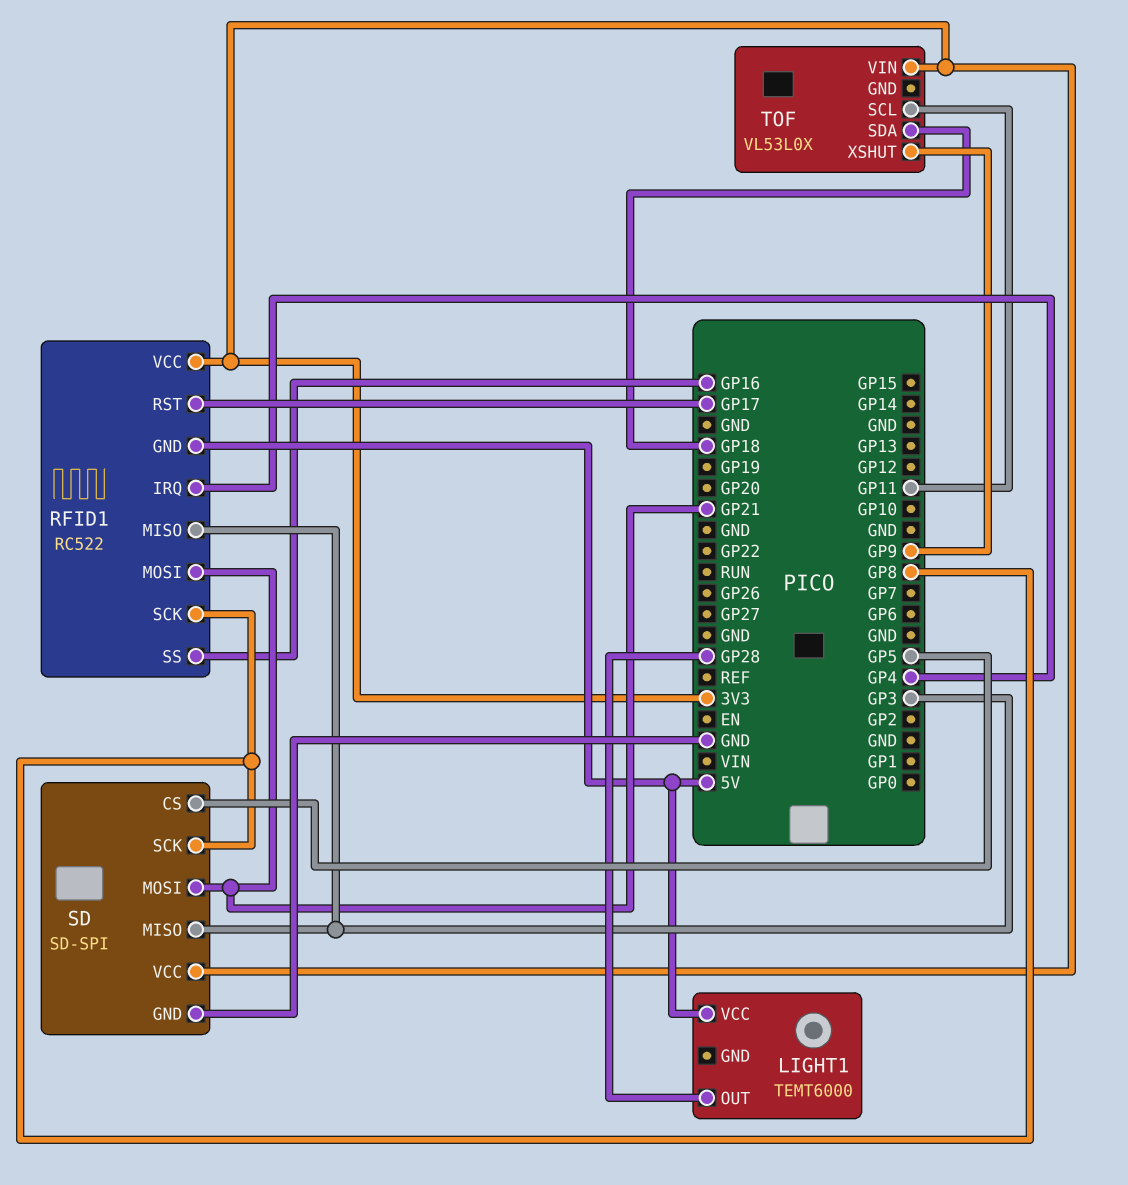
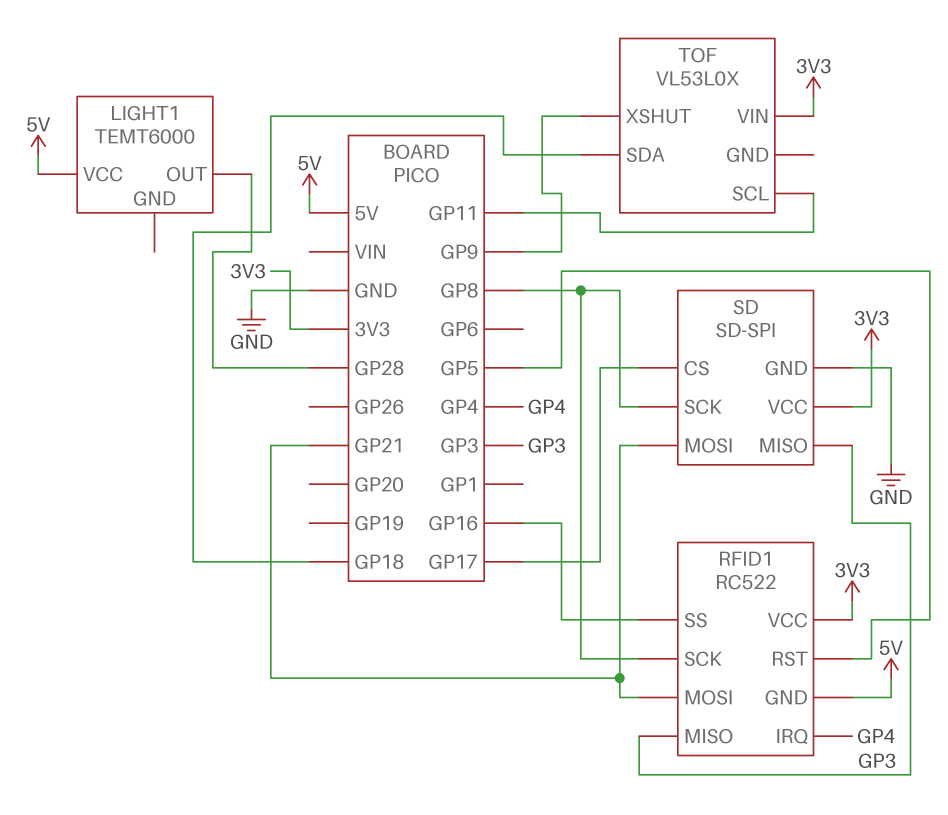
RFID1 pin RST: GP17 -> GP5
SD pin CS: GP5 -> GP17

